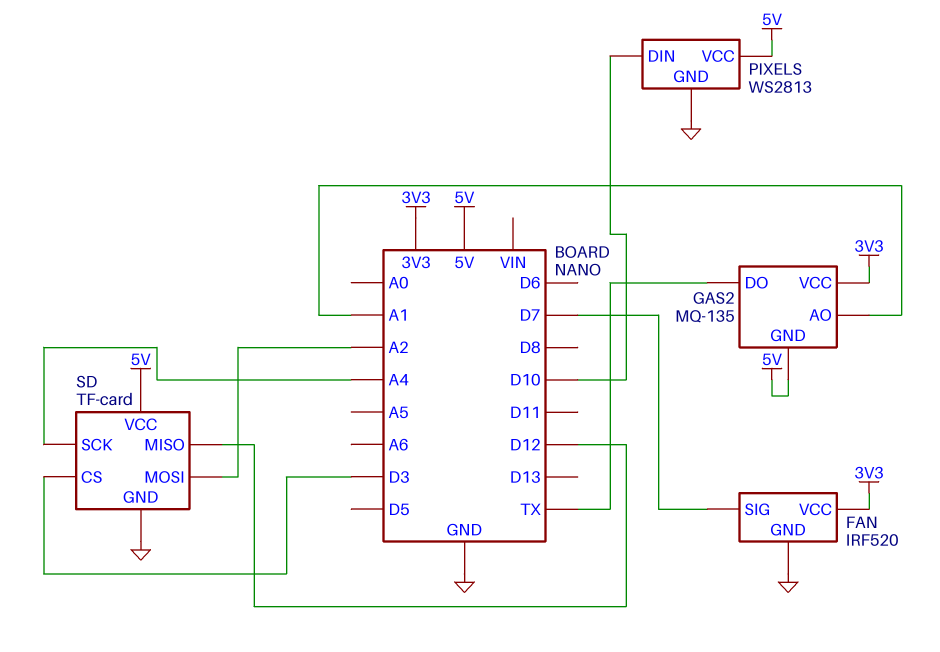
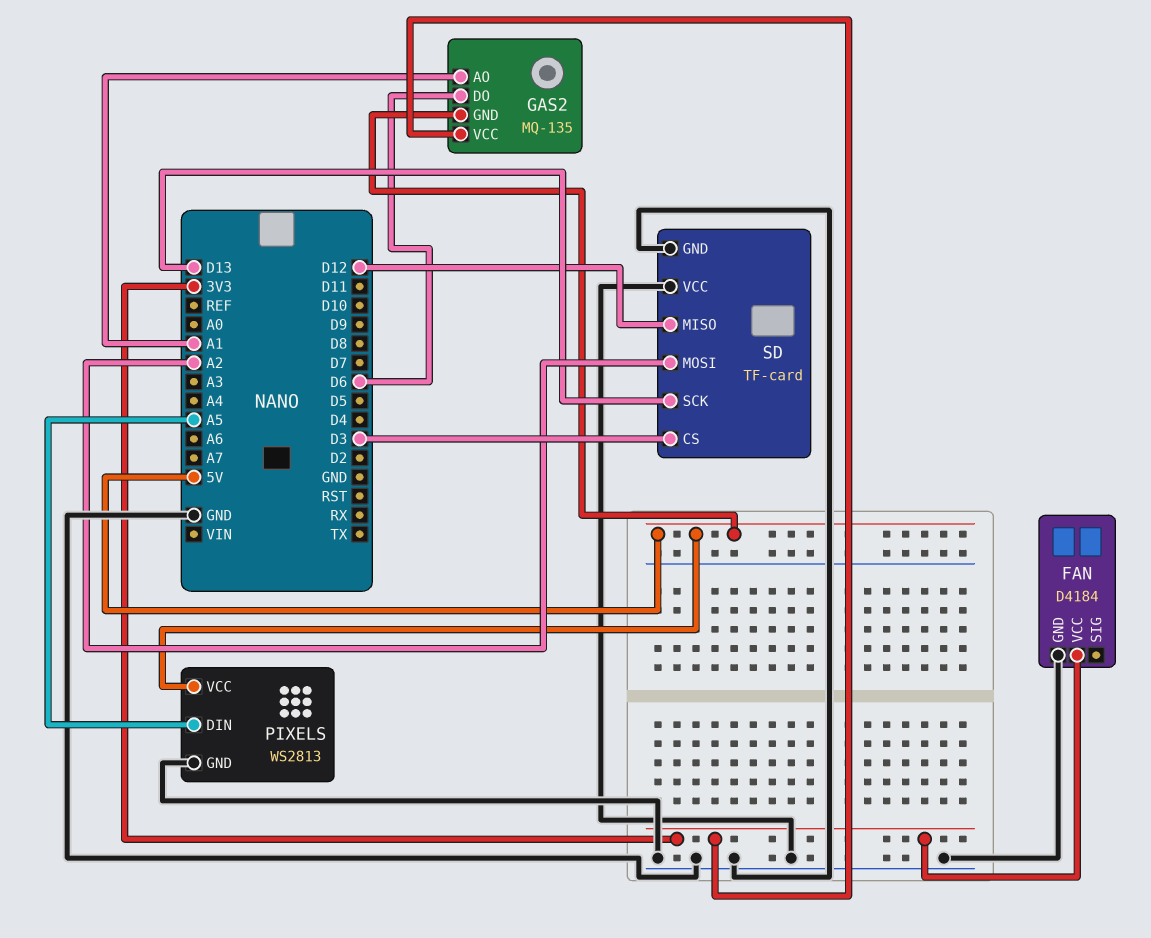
FAN: IRF520 -> D4184
FAN pin SIG: D7 -> none
GAS2 pin DO: TX -> D6
PIXELS pin DIN: D10 -> A5
SD pin SCK: A4 -> D13
SD pin VCC: 5V -> GND

